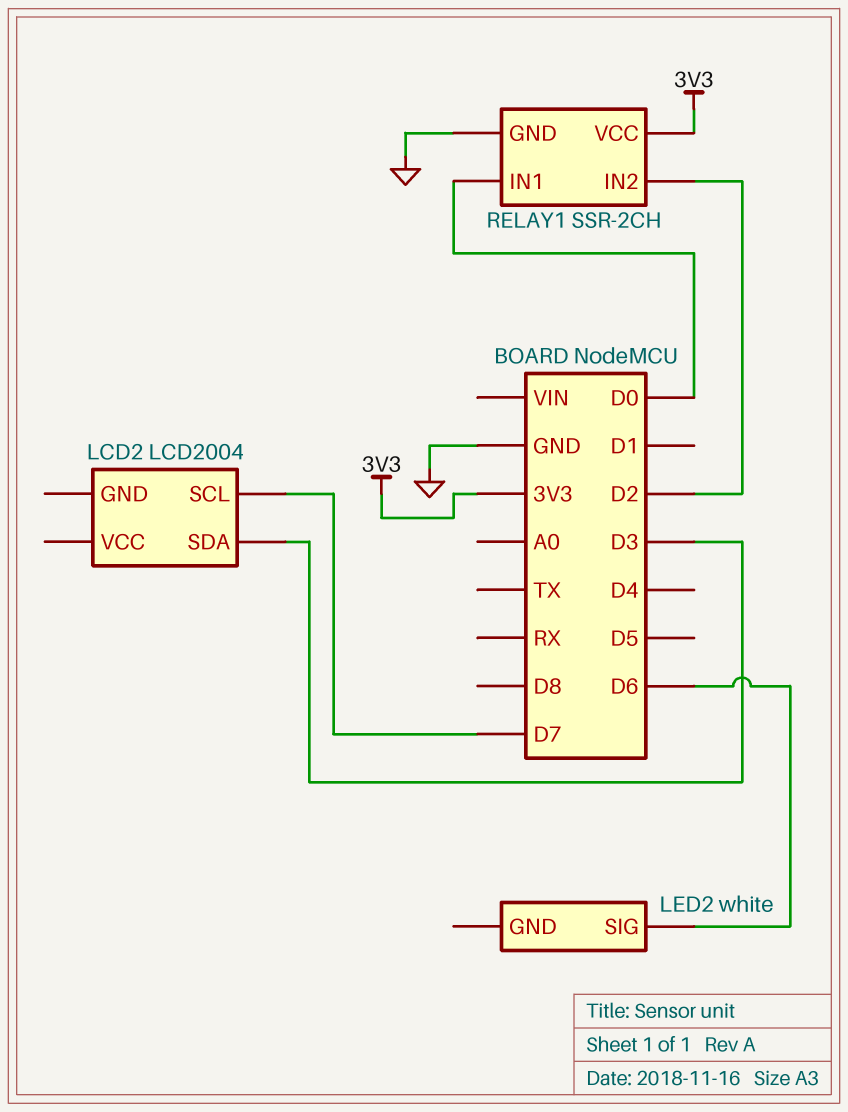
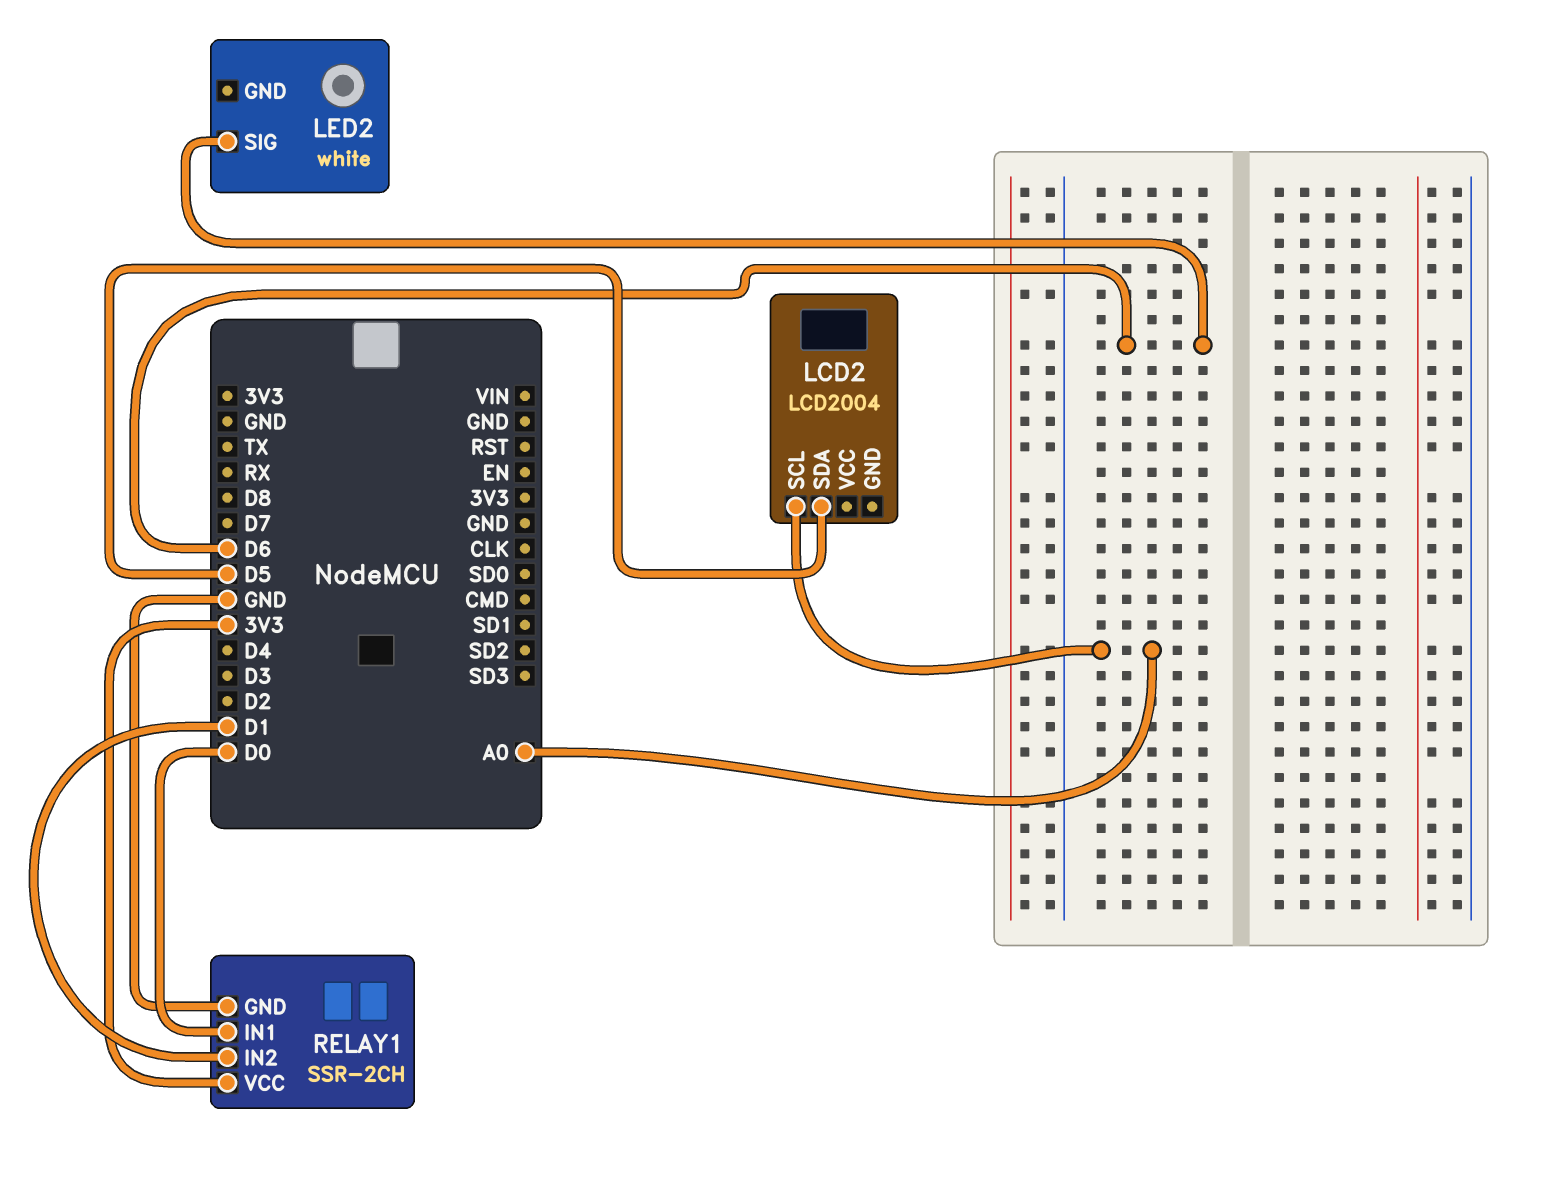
LCD2 pin SCL: D7 -> A0
LCD2 pin SDA: D3 -> D5
RELAY1 pin IN2: D2 -> D1

